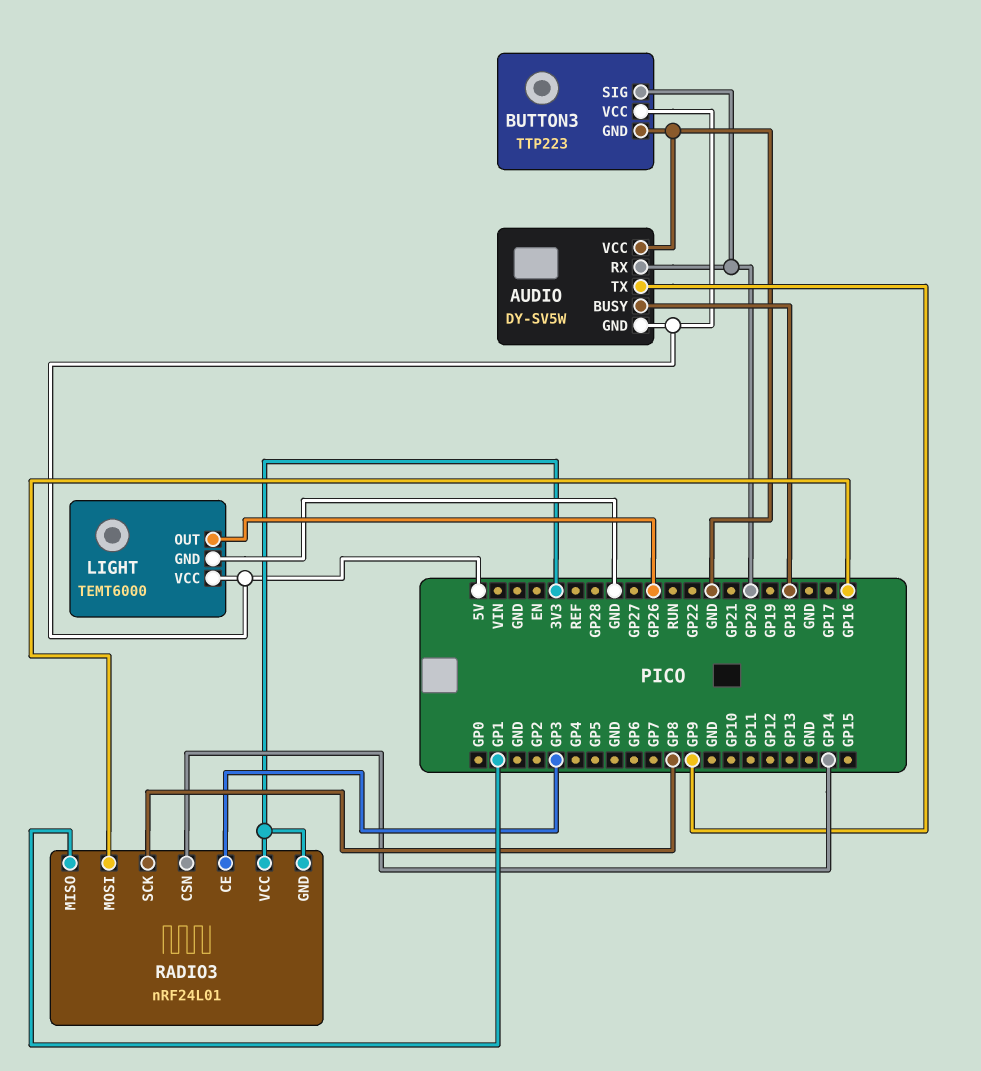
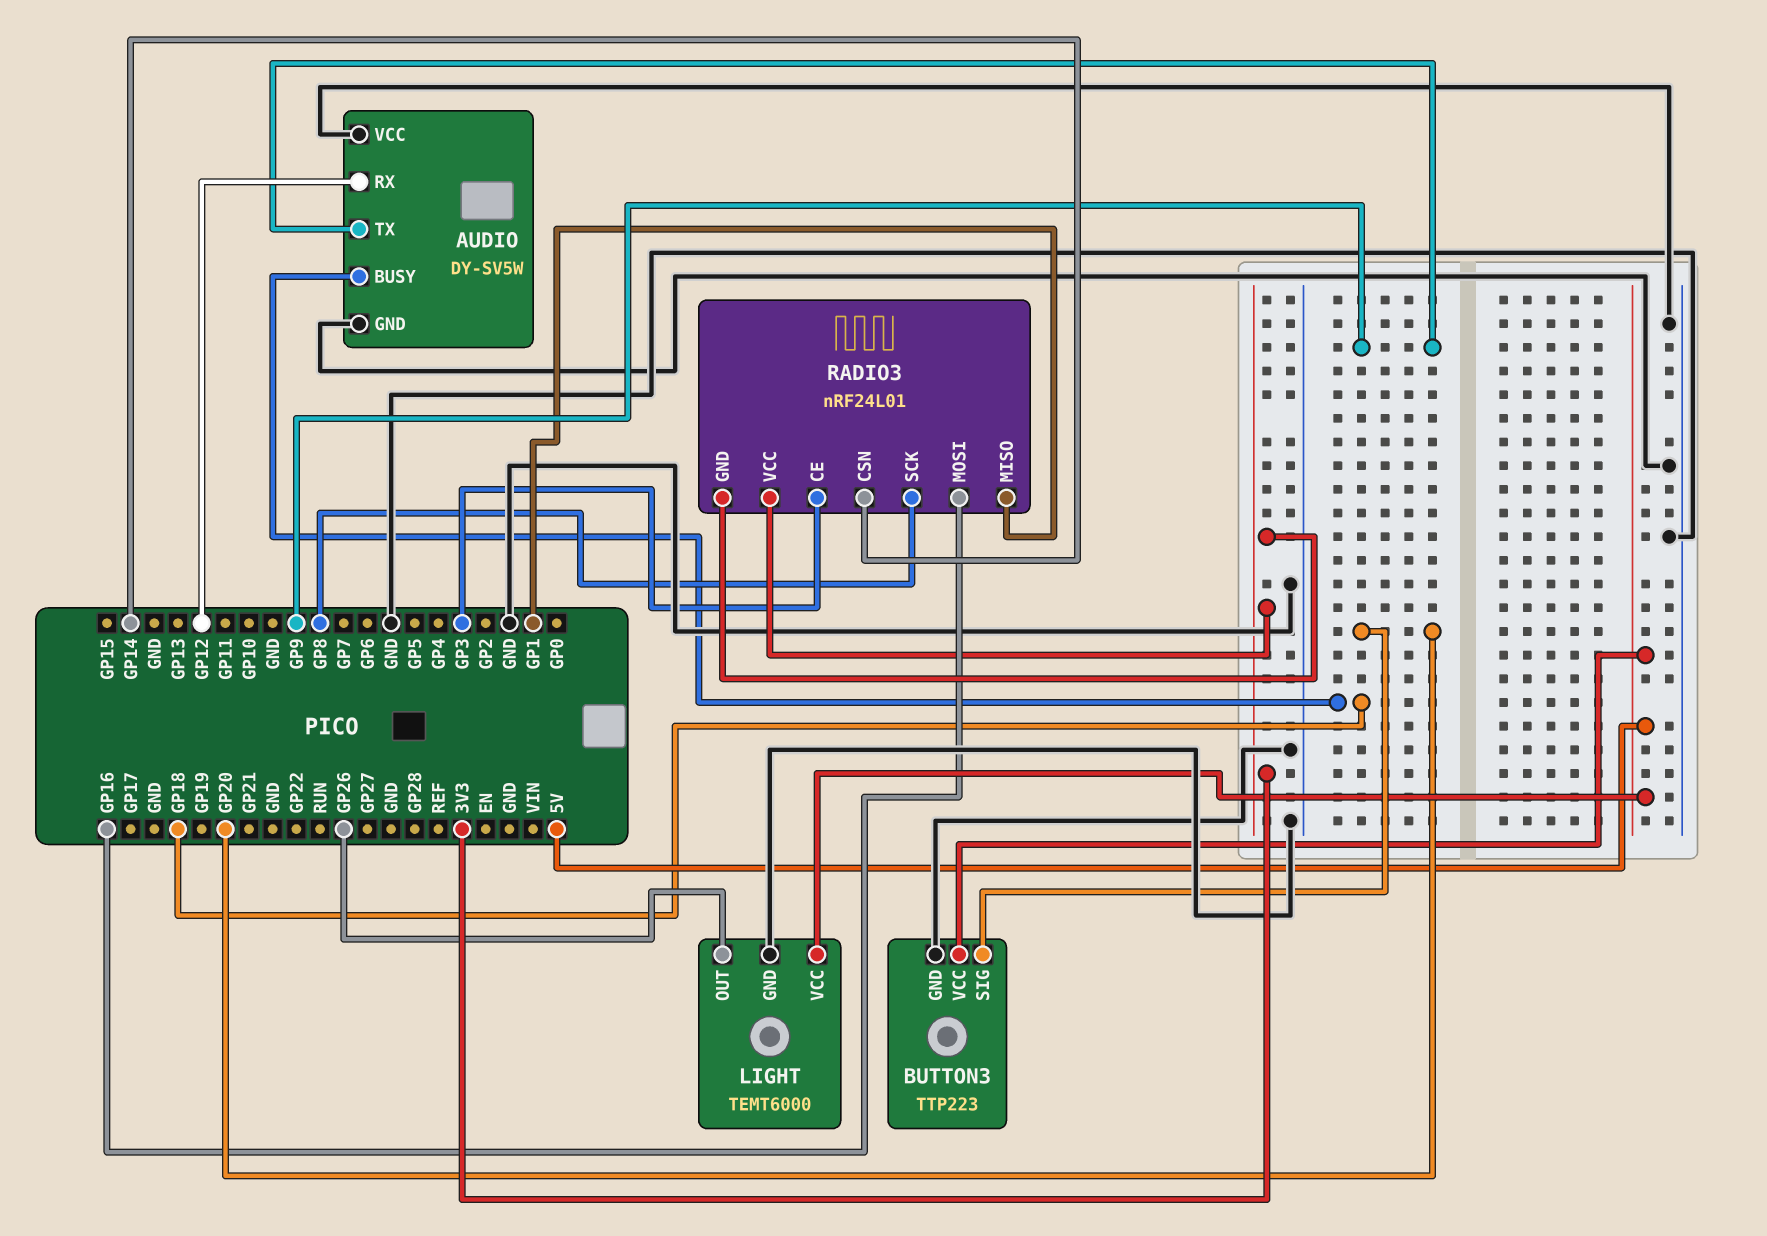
AUDIO pin GND: 5V -> GND
AUDIO pin RX: GP20 -> GP12

